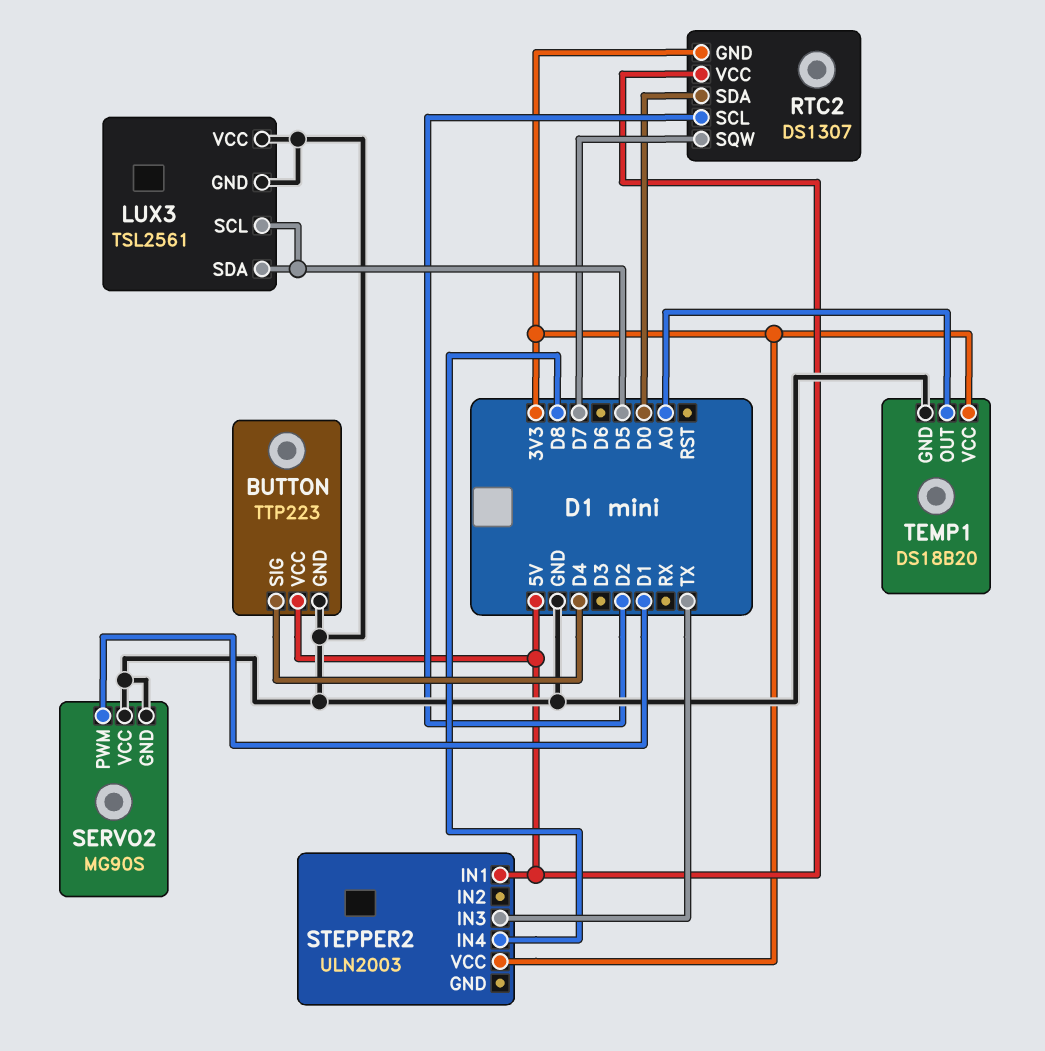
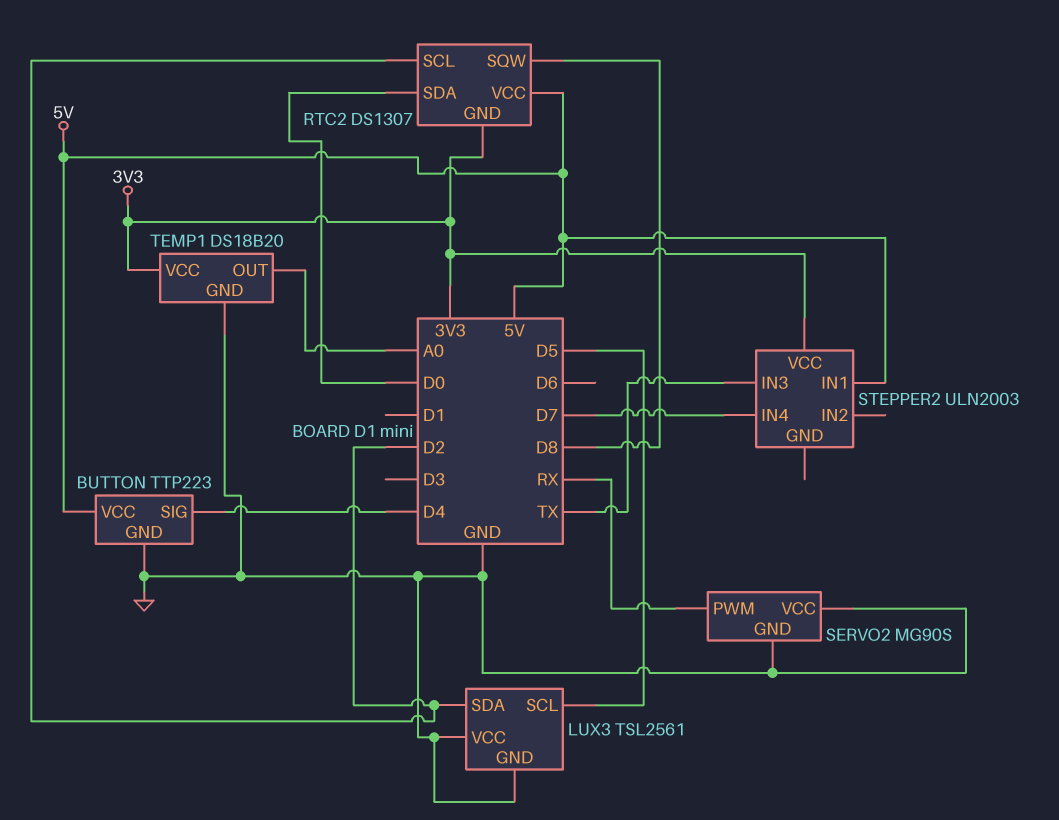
LUX3 pin SDA: D5 -> D2
RTC2 pin SQW: D7 -> D8
SERVO2 pin PWM: D1 -> RX
STEPPER2 pin IN4: D8 -> D7

